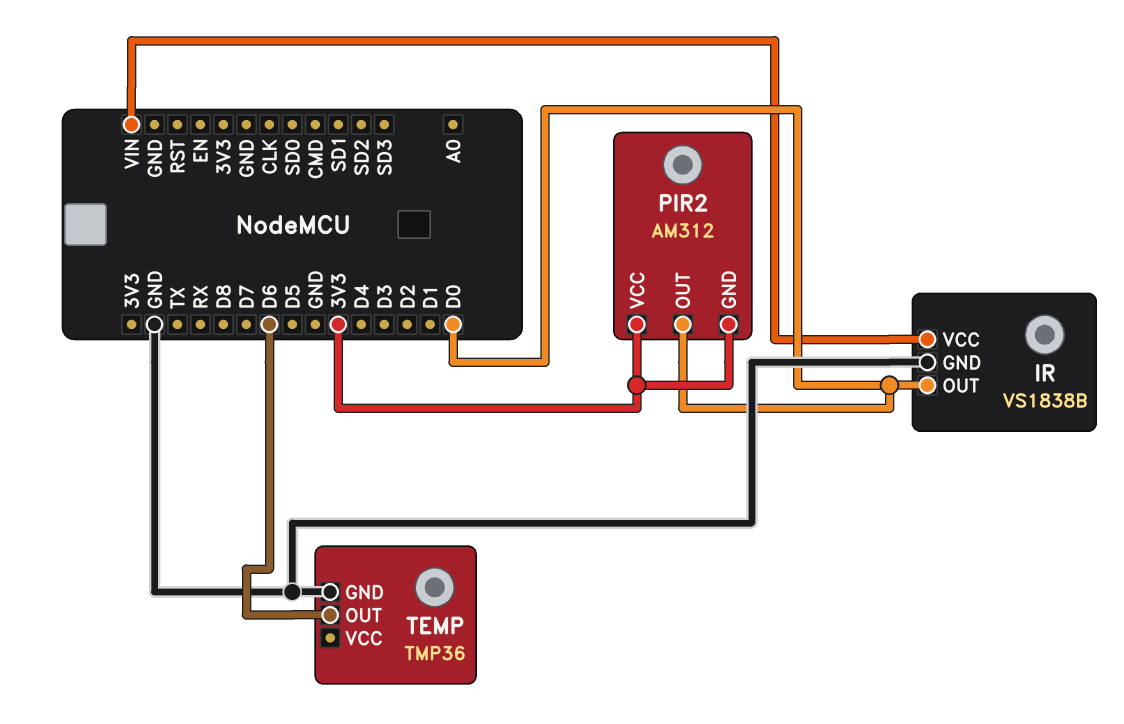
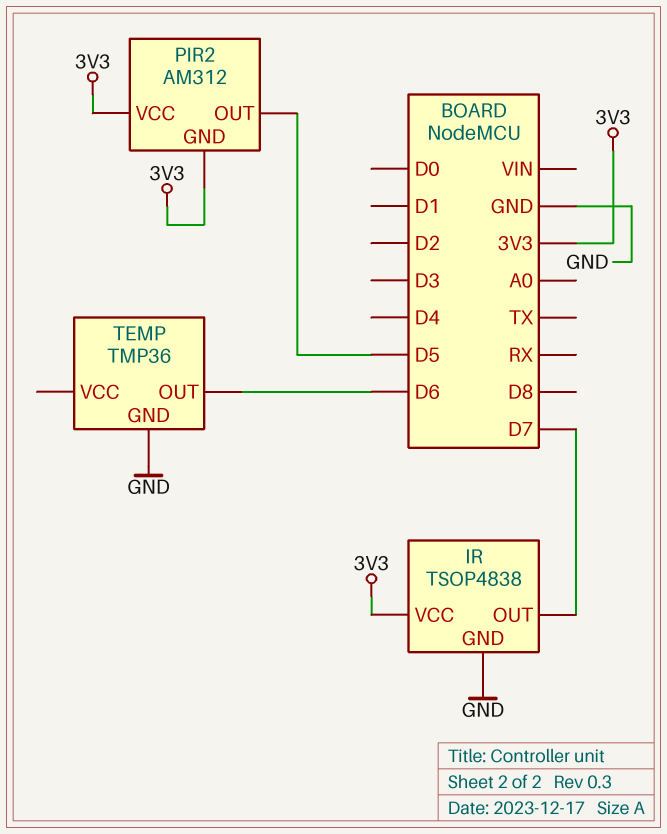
IR: VS1838B -> TSOP4838
IR pin OUT: D0 -> D7
IR pin VCC: VIN -> 3V3
PIR2 pin OUT: D0 -> D5

